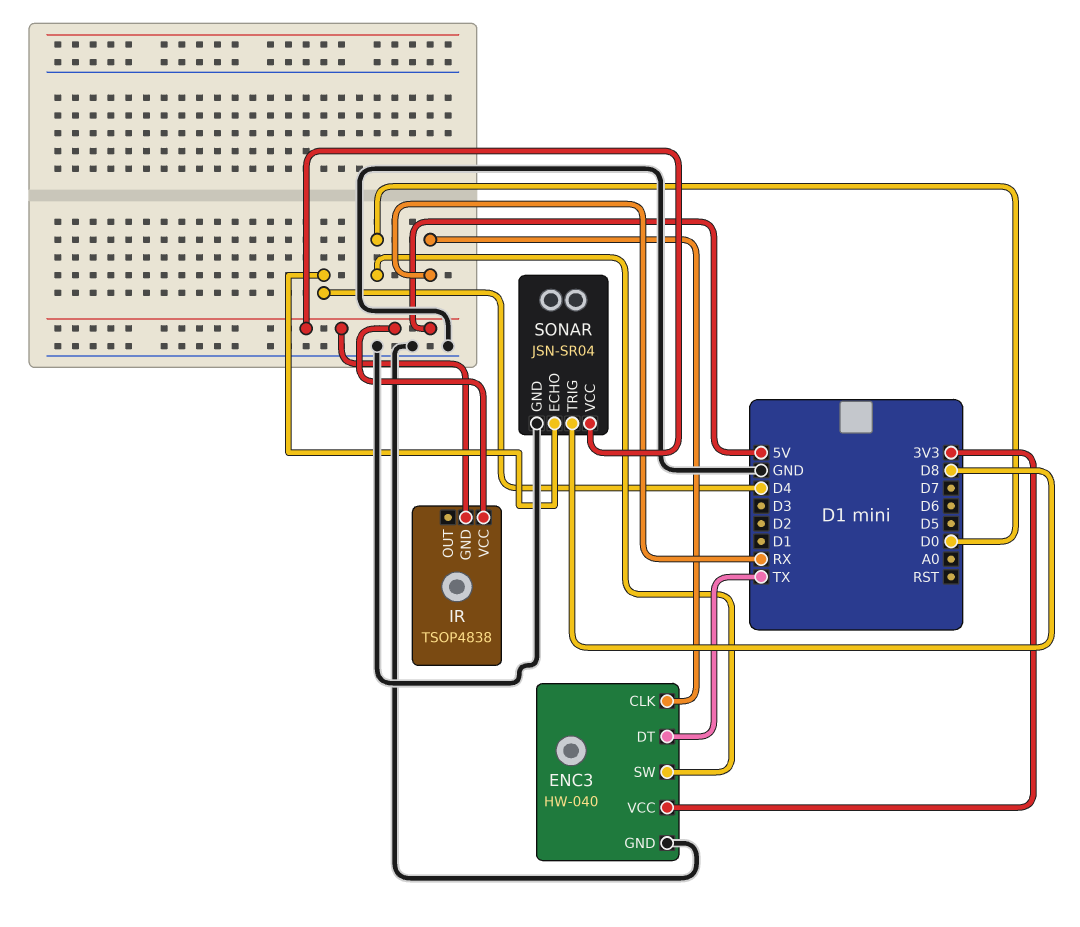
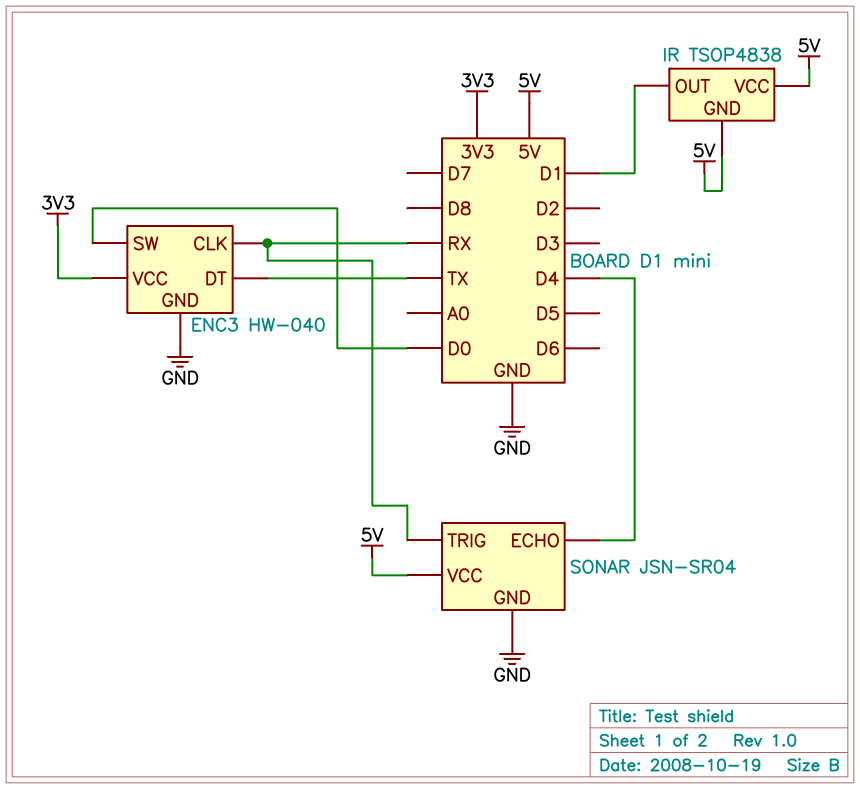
IR pin OUT: none -> D1
SONAR pin TRIG: D8 -> RX

